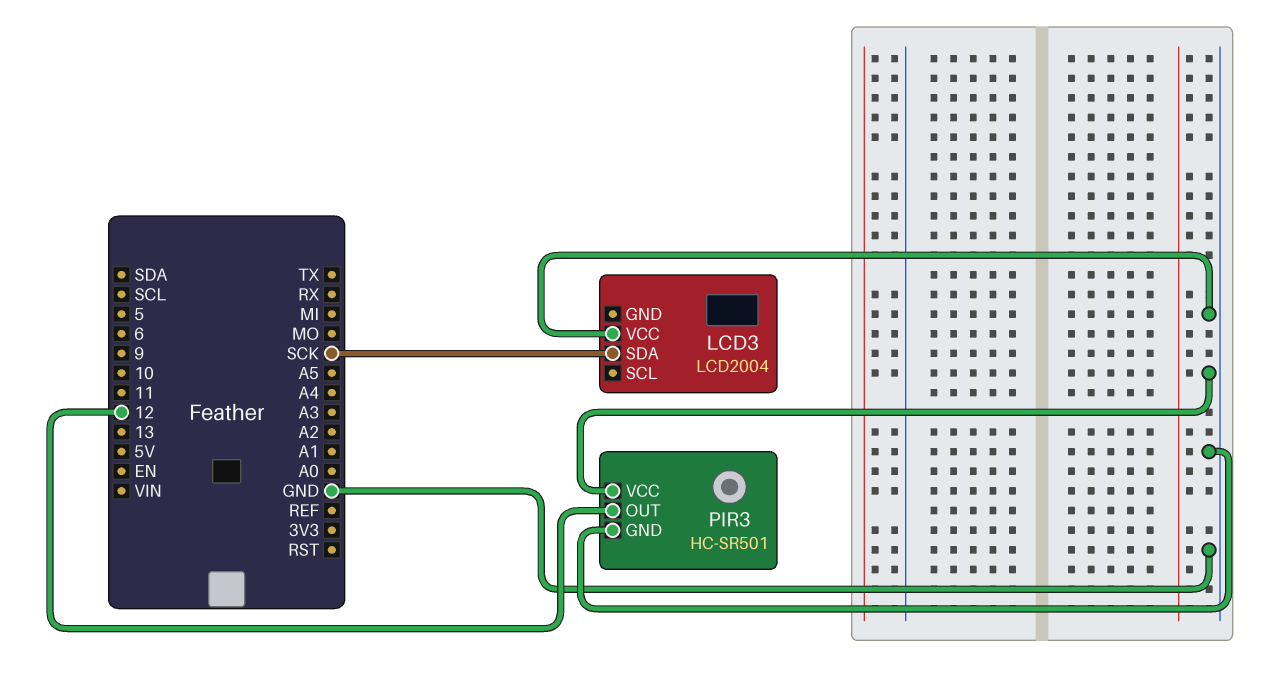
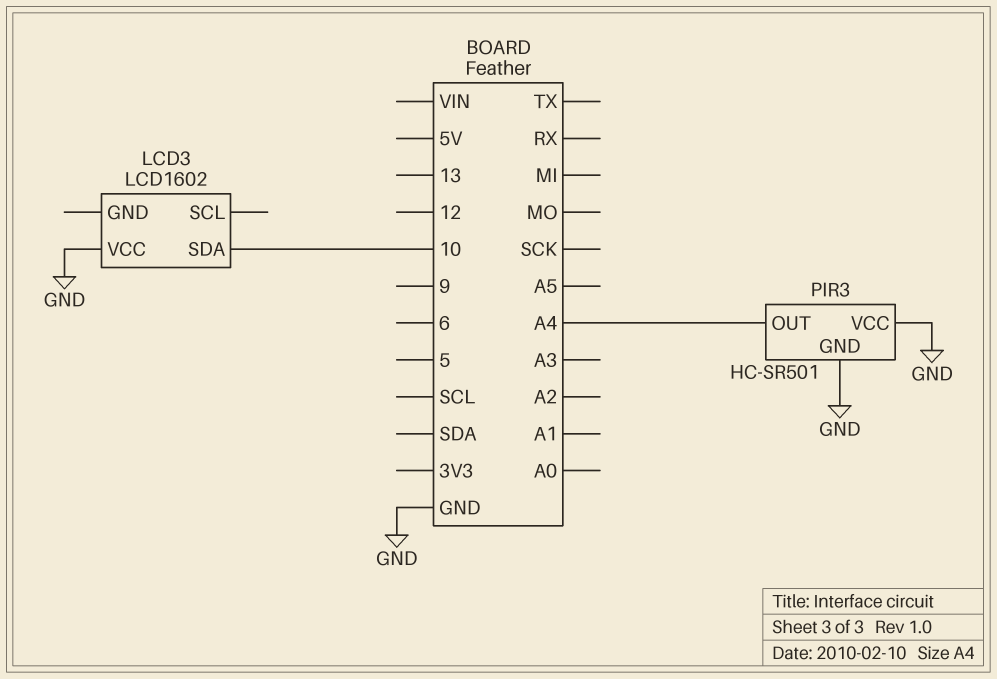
LCD3: LCD2004 -> LCD1602
LCD3 pin SDA: SCK -> 10
PIR3 pin OUT: 12 -> A4

